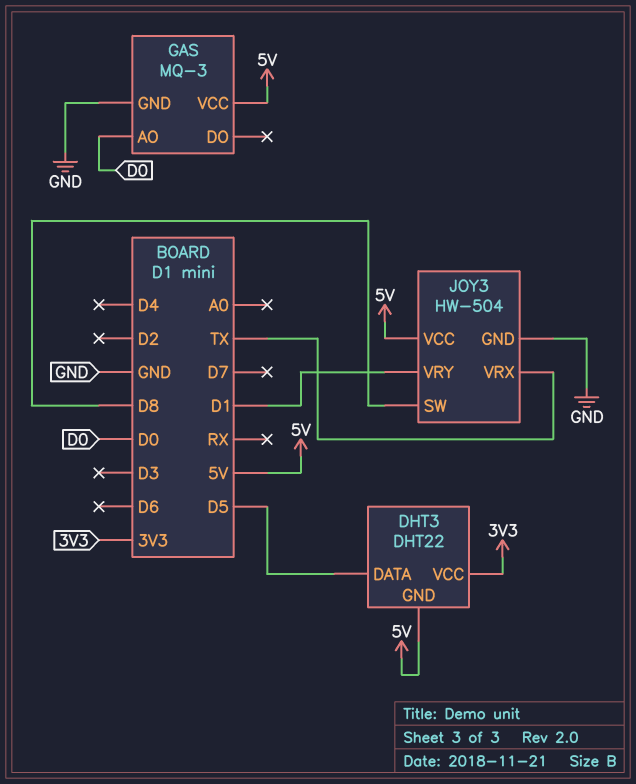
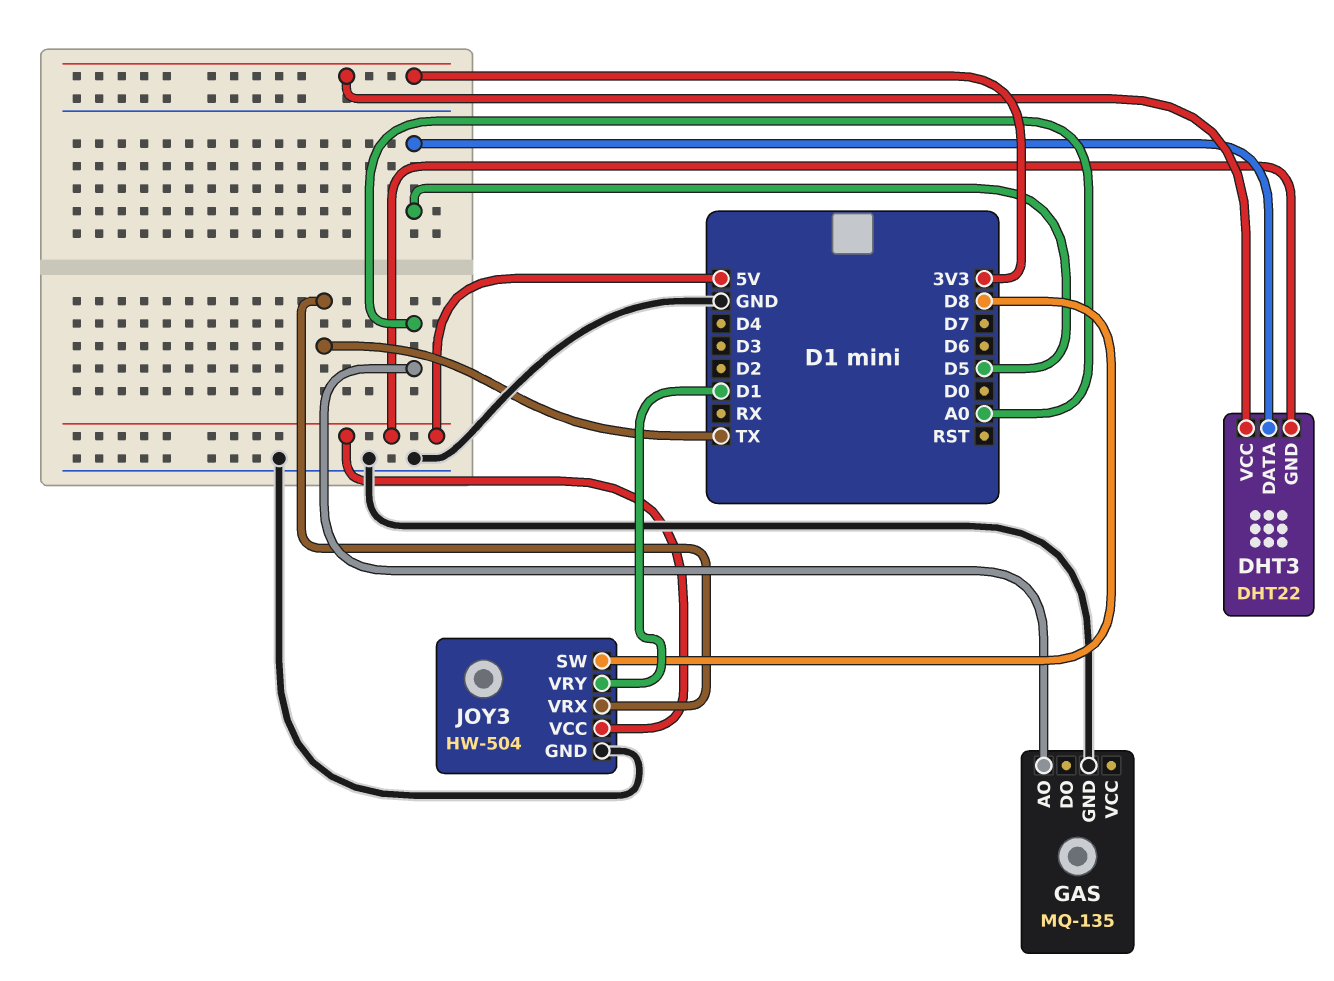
GAS: MQ-3 -> MQ-135
GAS pin AO: D0 -> A0
GAS pin VCC: 5V -> none

